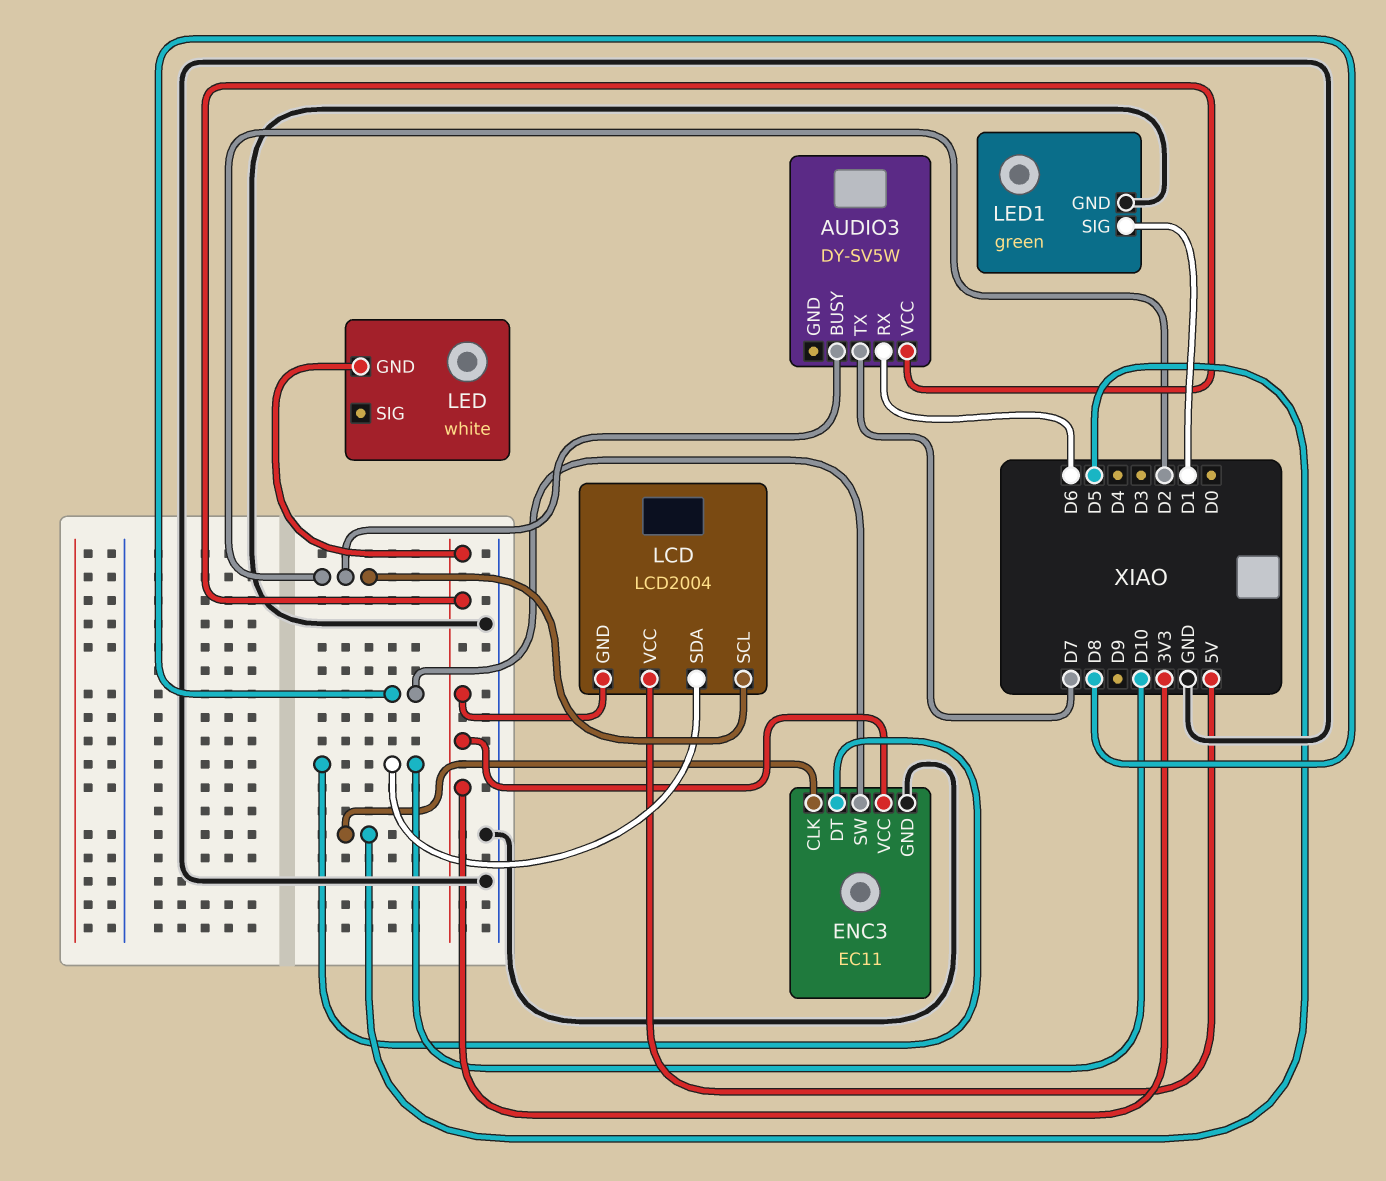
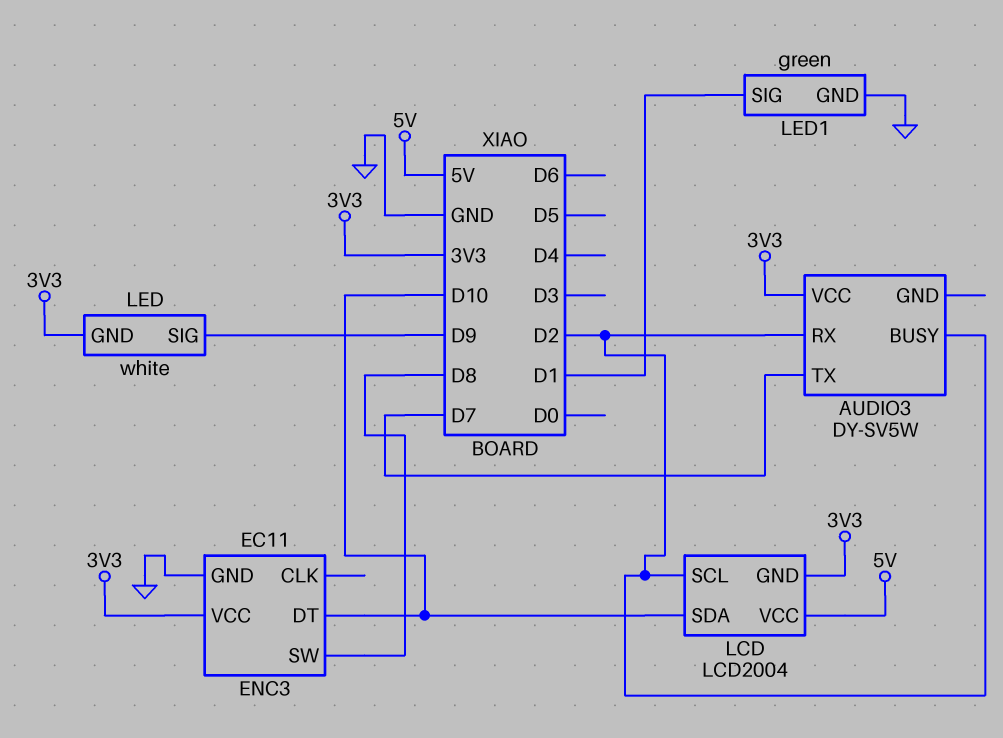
AUDIO3 pin RX: D6 -> D2
ENC3 pin CLK: D5 -> none
LED pin SIG: none -> D9

